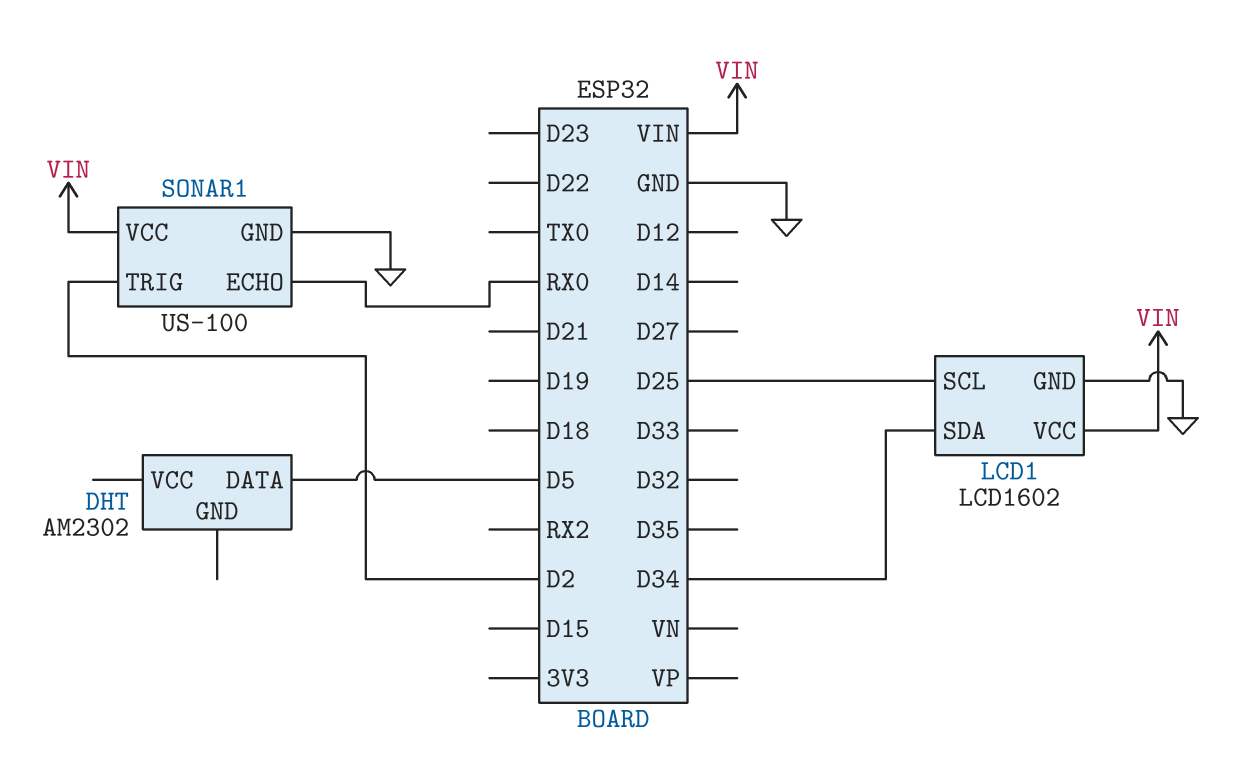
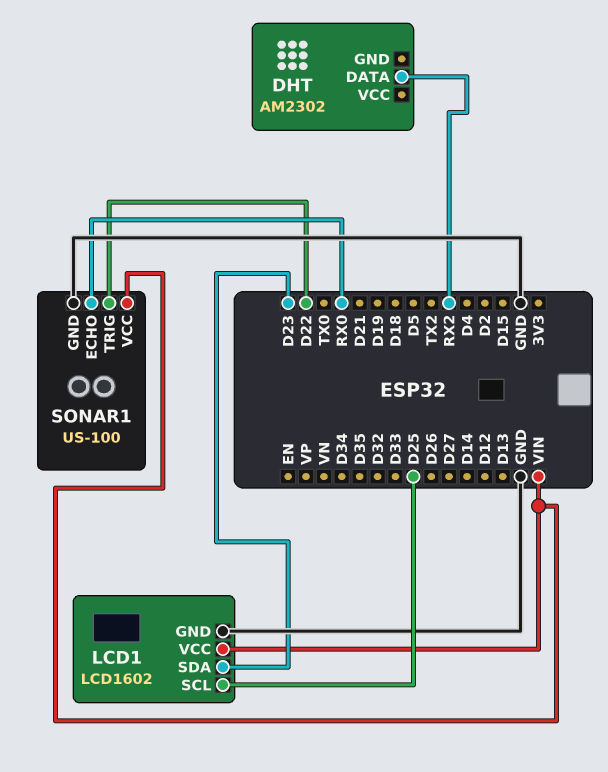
DHT pin DATA: D5 -> RX2
LCD1 pin SDA: D34 -> D23
SONAR1 pin TRIG: D2 -> D22

